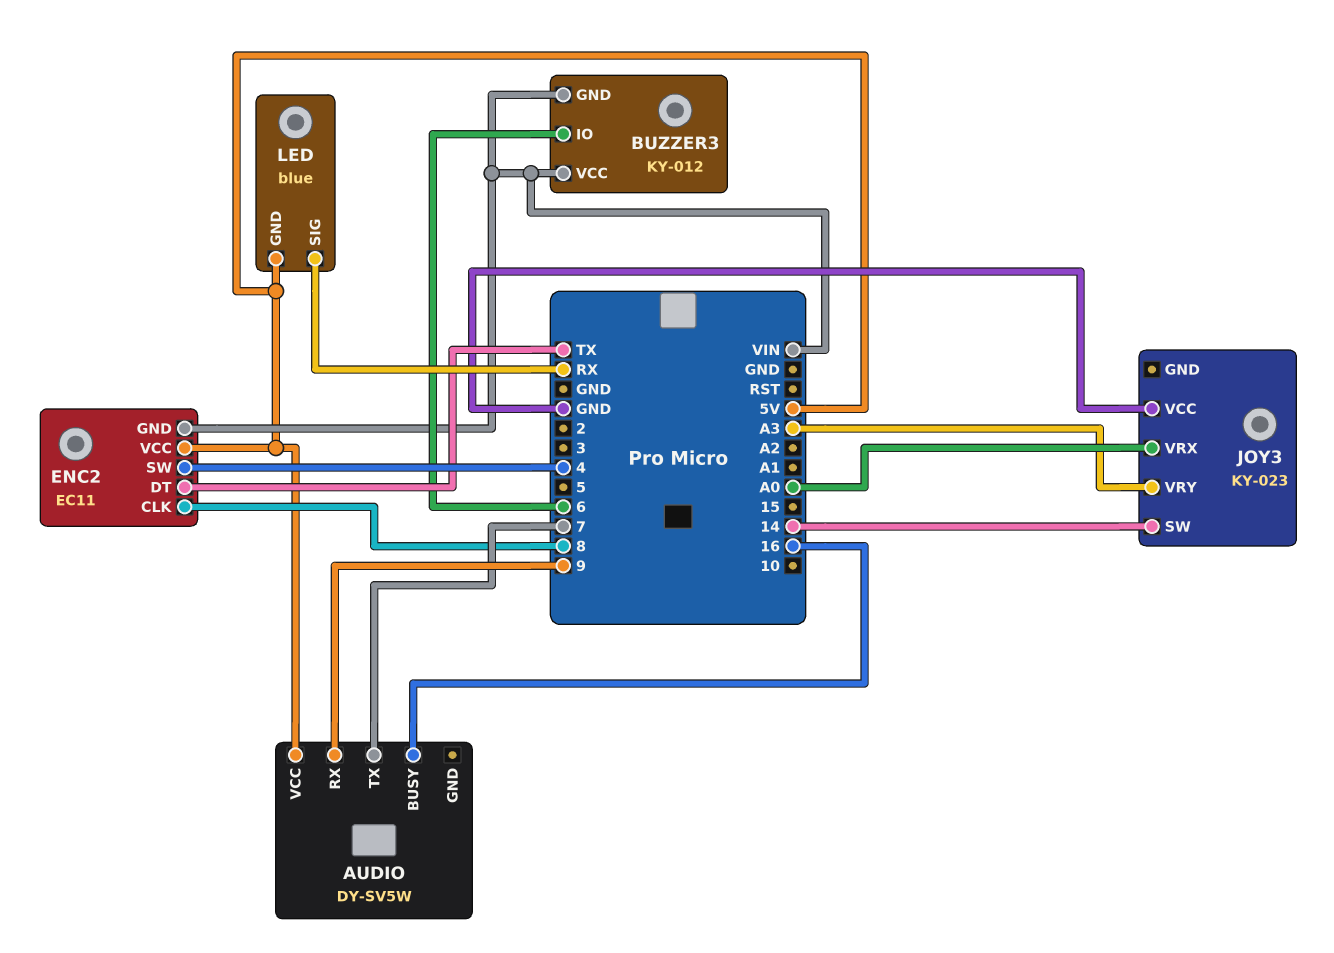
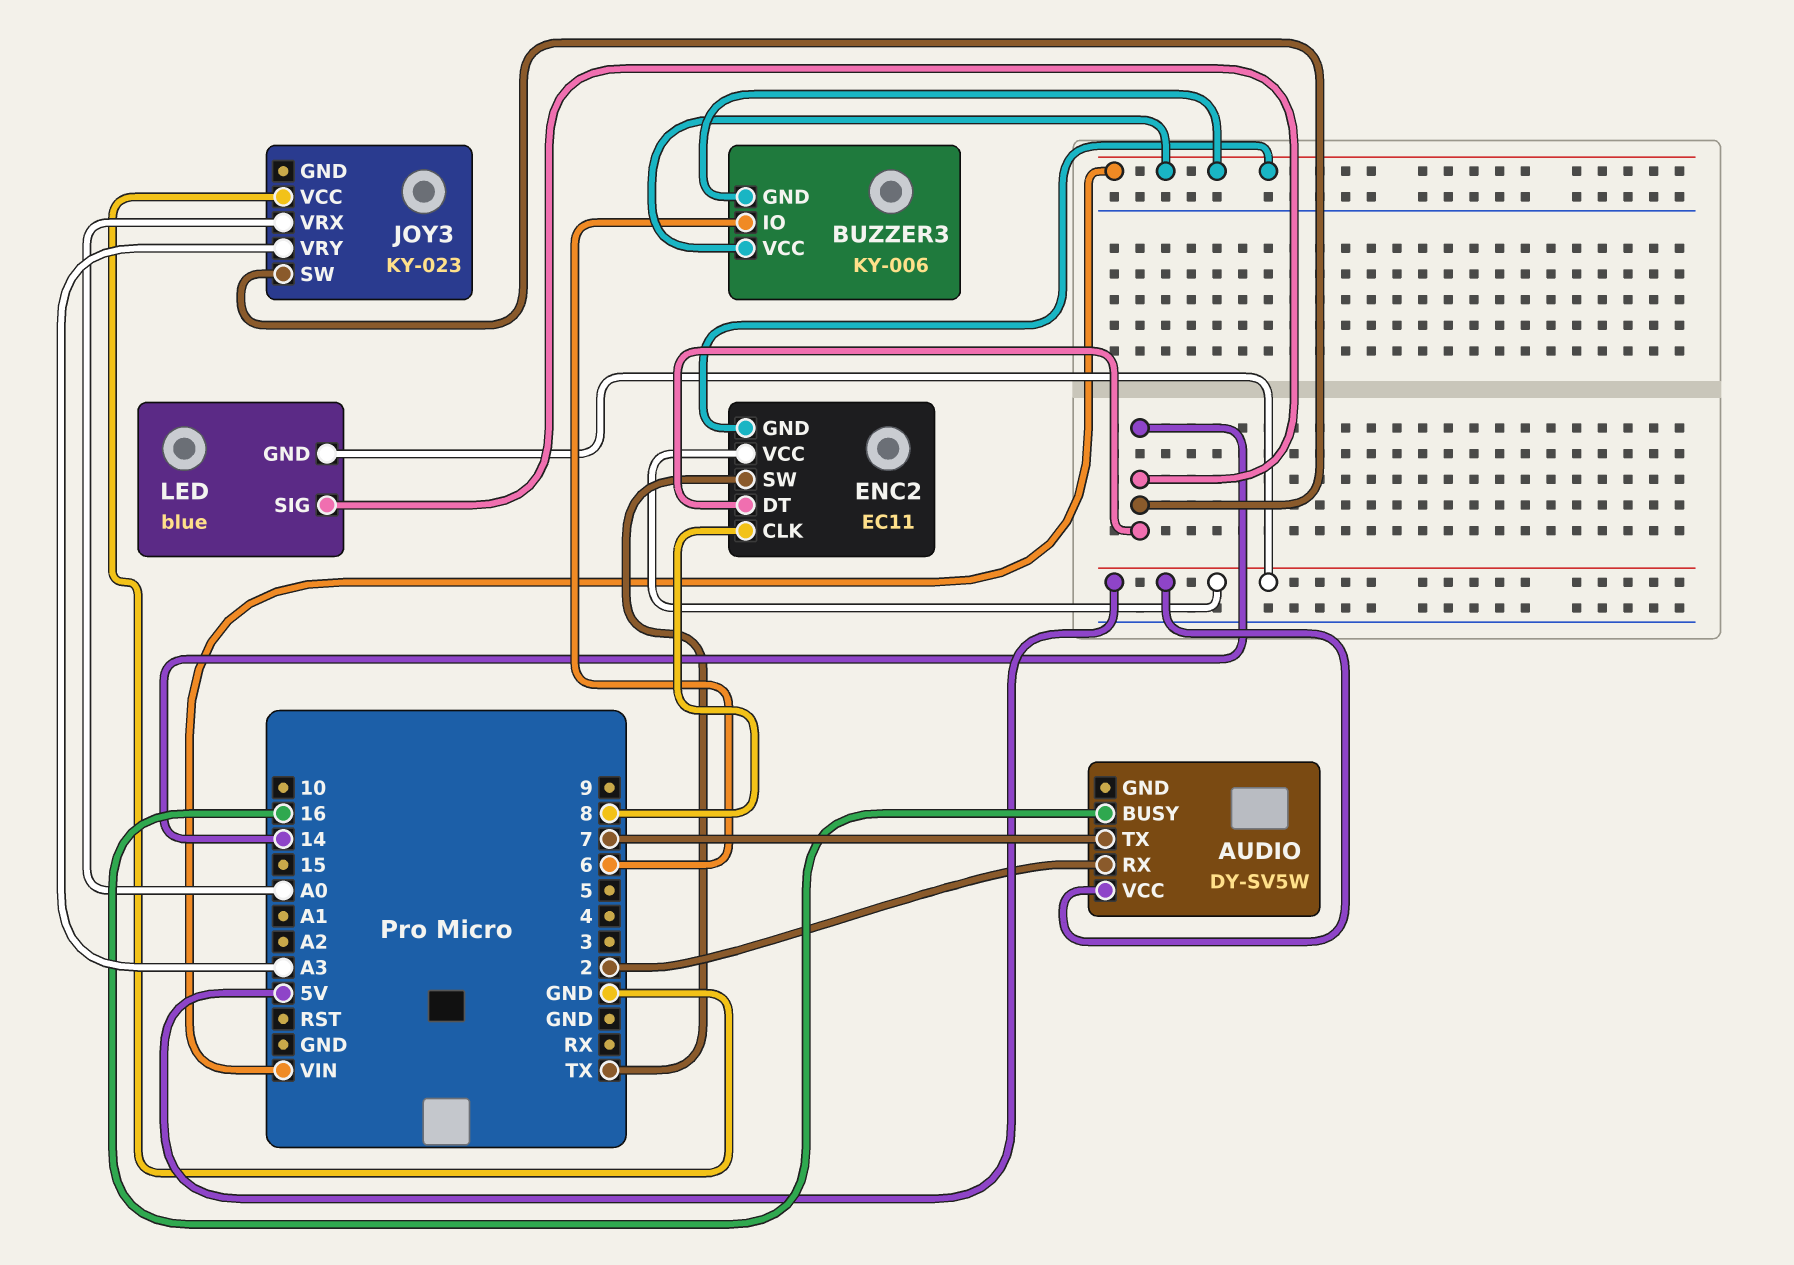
AUDIO pin RX: 9 -> 2
BUZZER3: KY-012 -> KY-006
ENC2 pin DT: TX -> 14
ENC2 pin SW: 4 -> TX
LED pin SIG: RX -> 14

